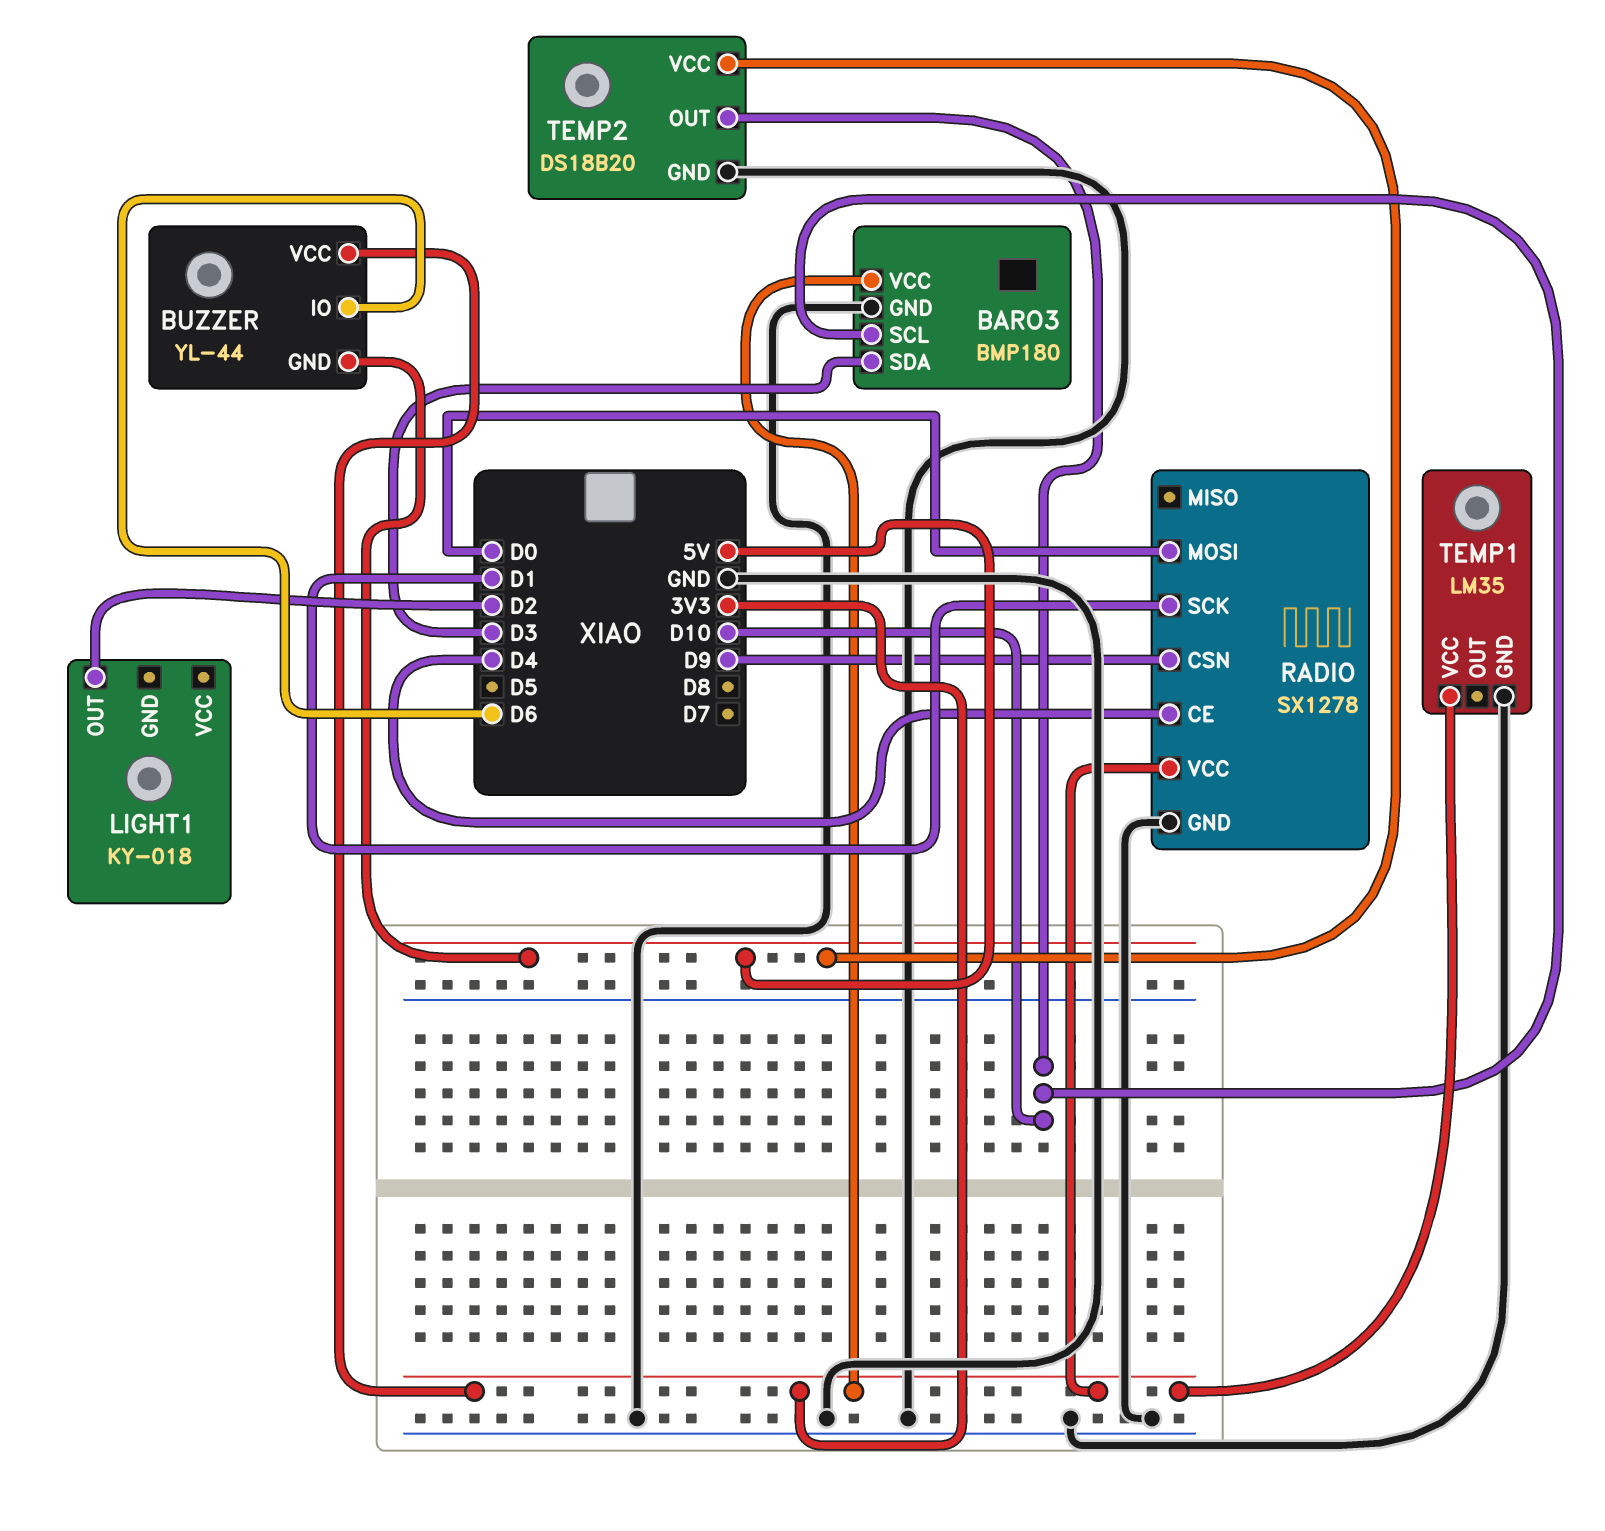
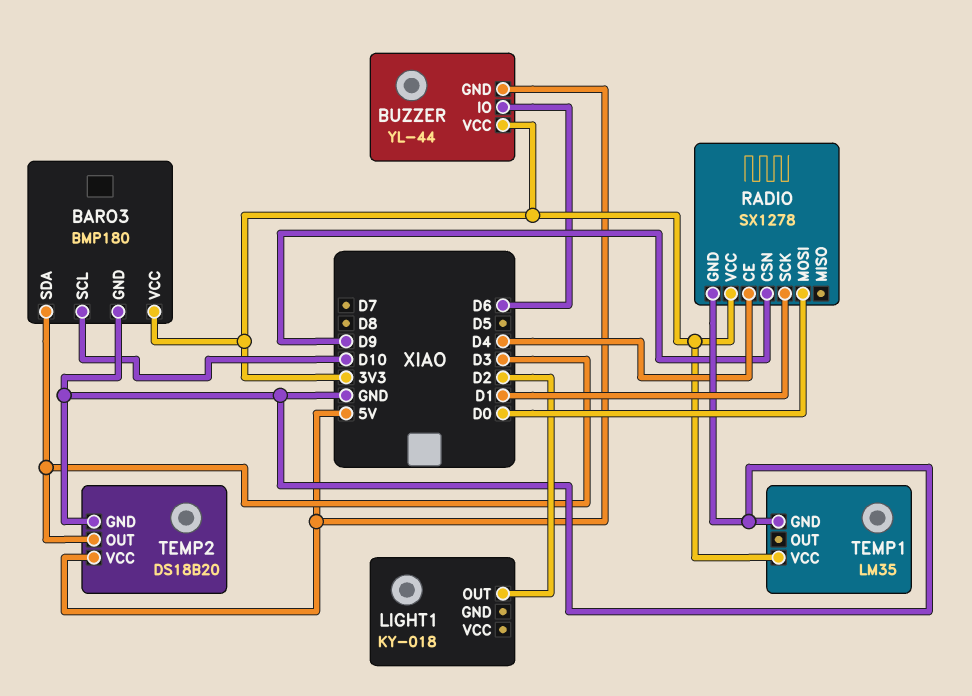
TEMP2 pin OUT: D10 -> D3

